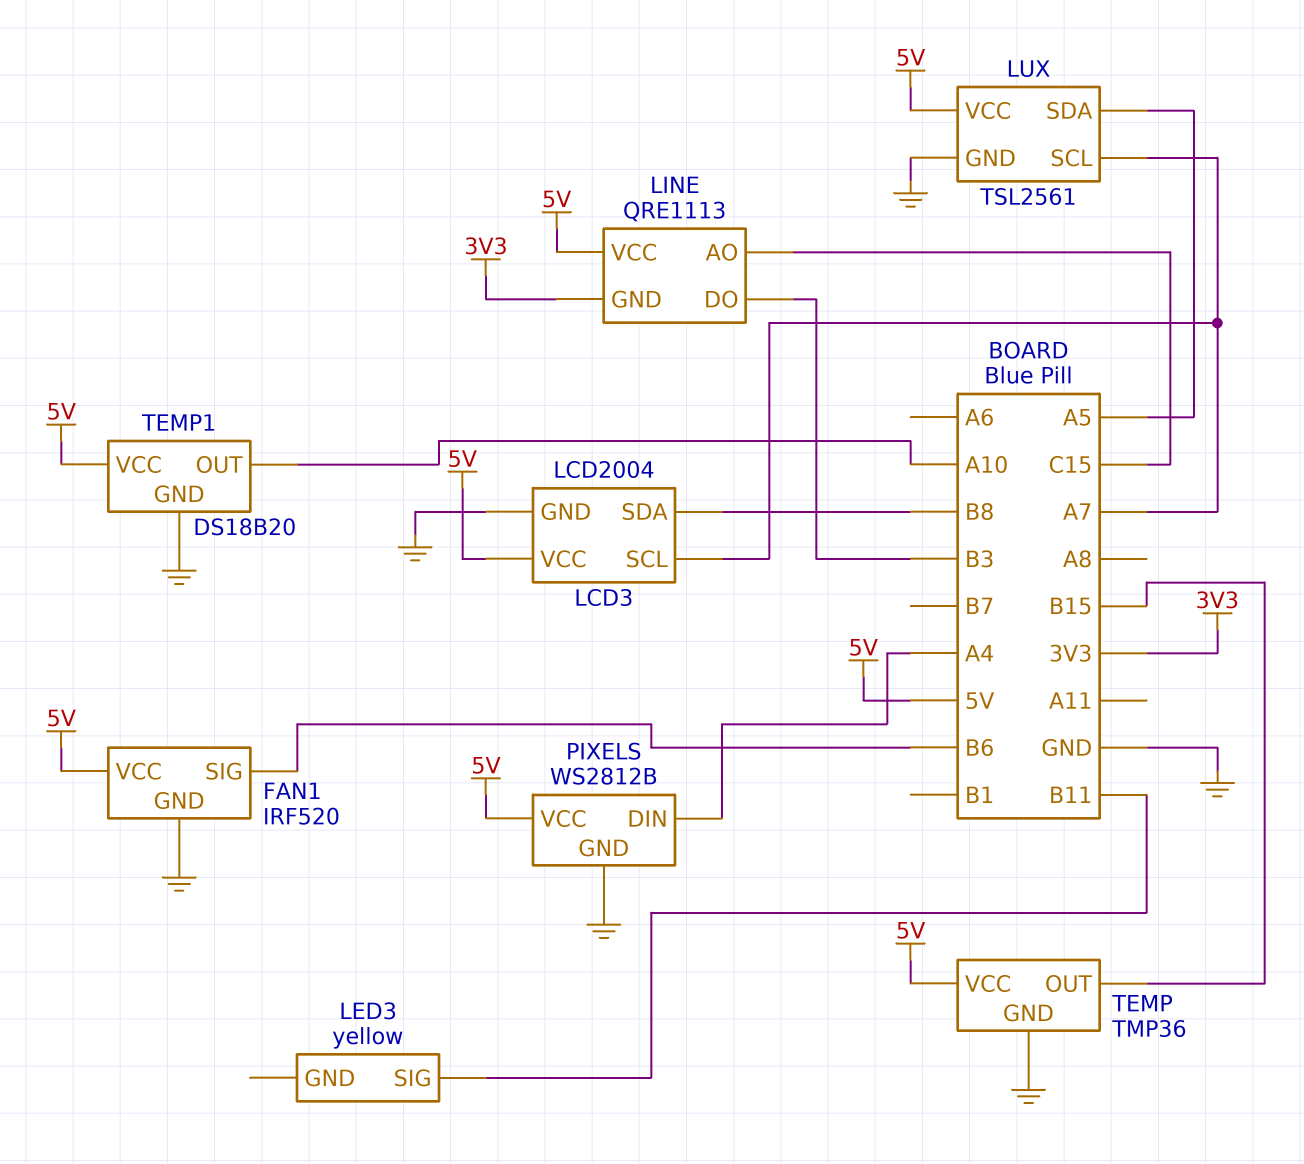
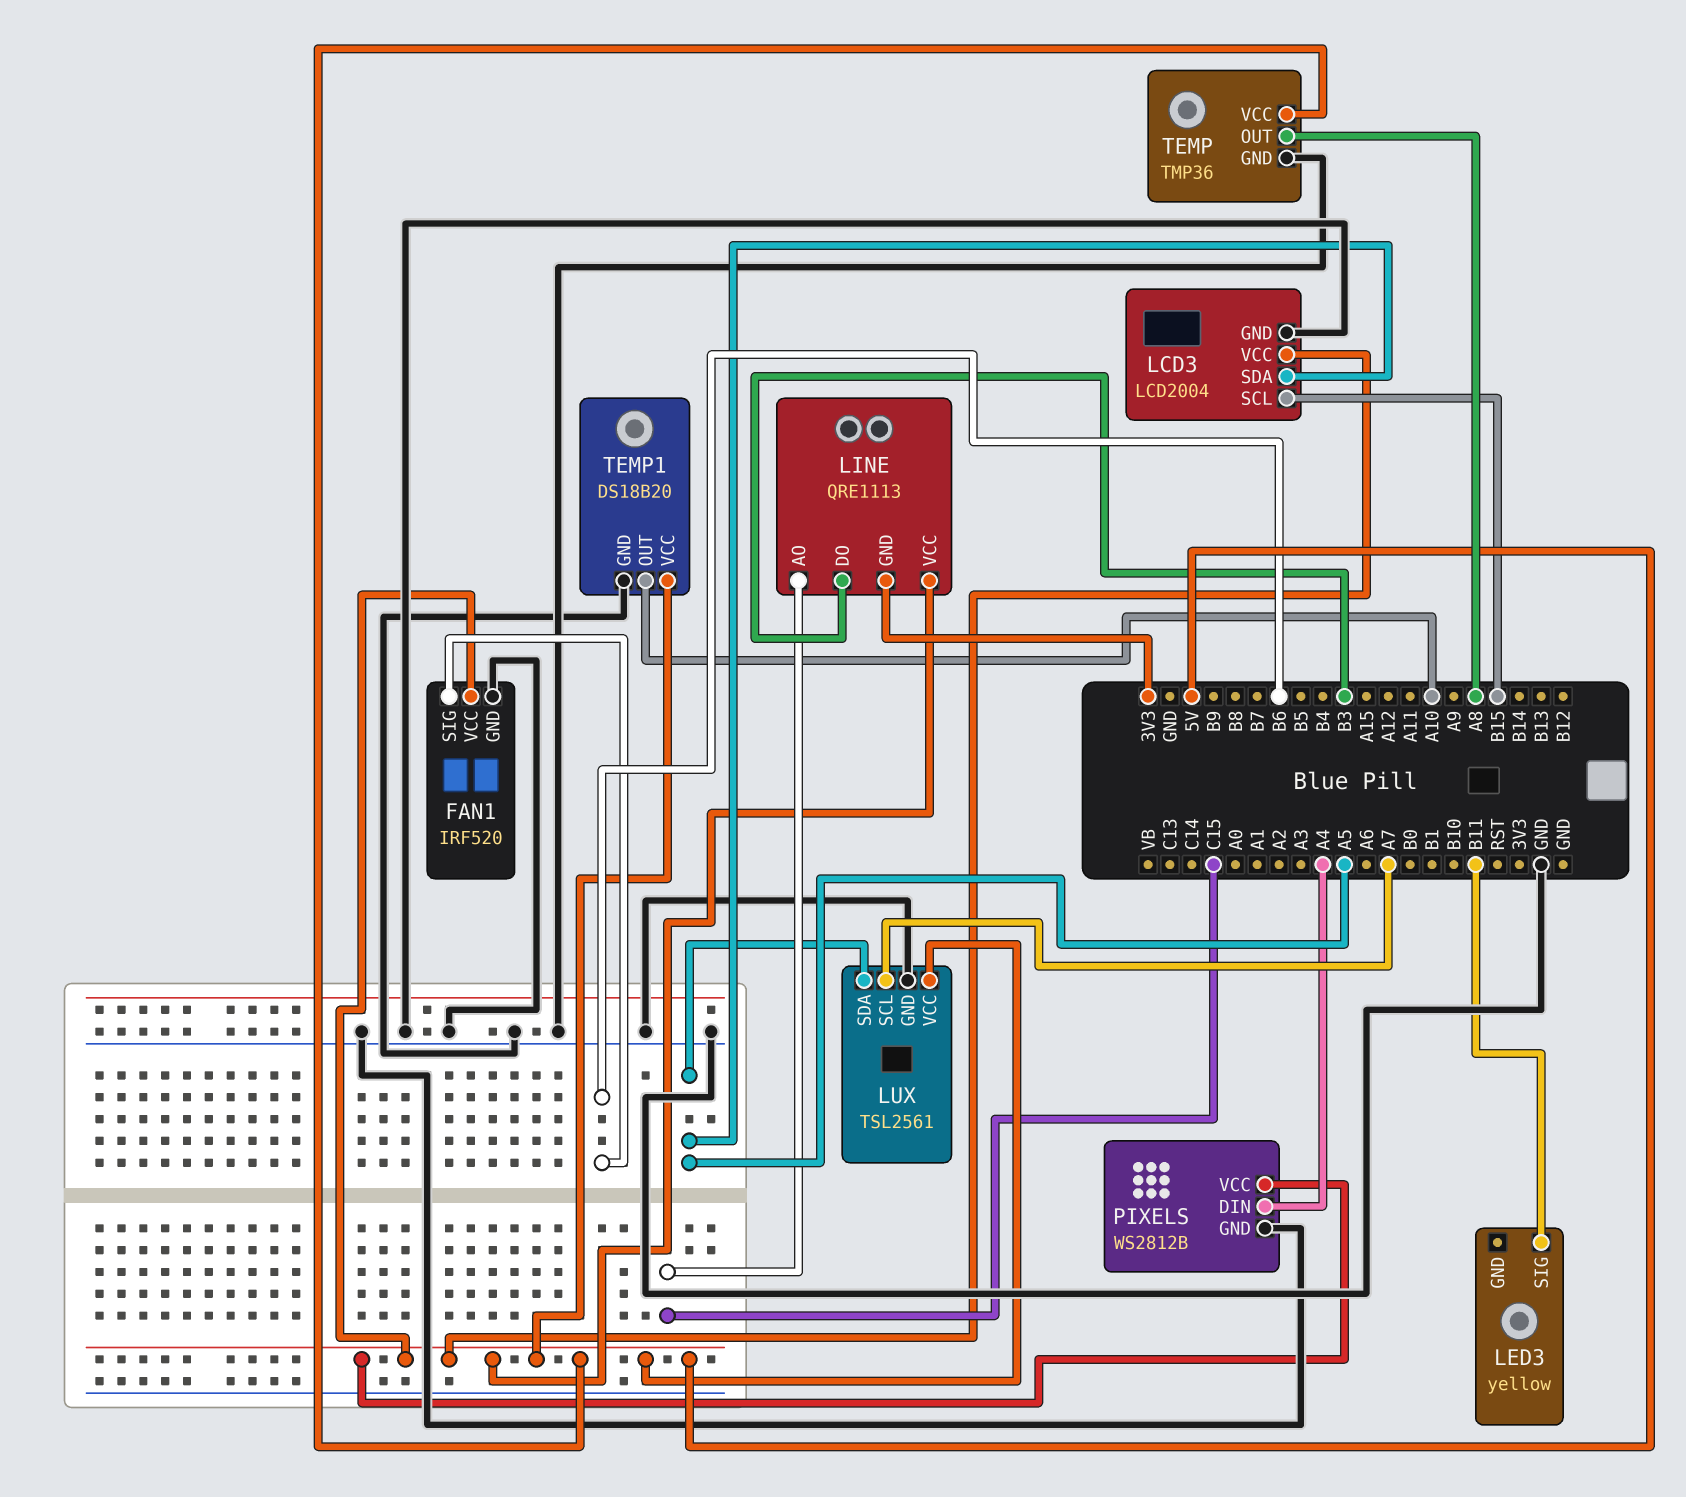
LCD3 pin SCL: A7 -> B15
LCD3 pin SDA: B8 -> A5
TEMP pin OUT: B15 -> A8

